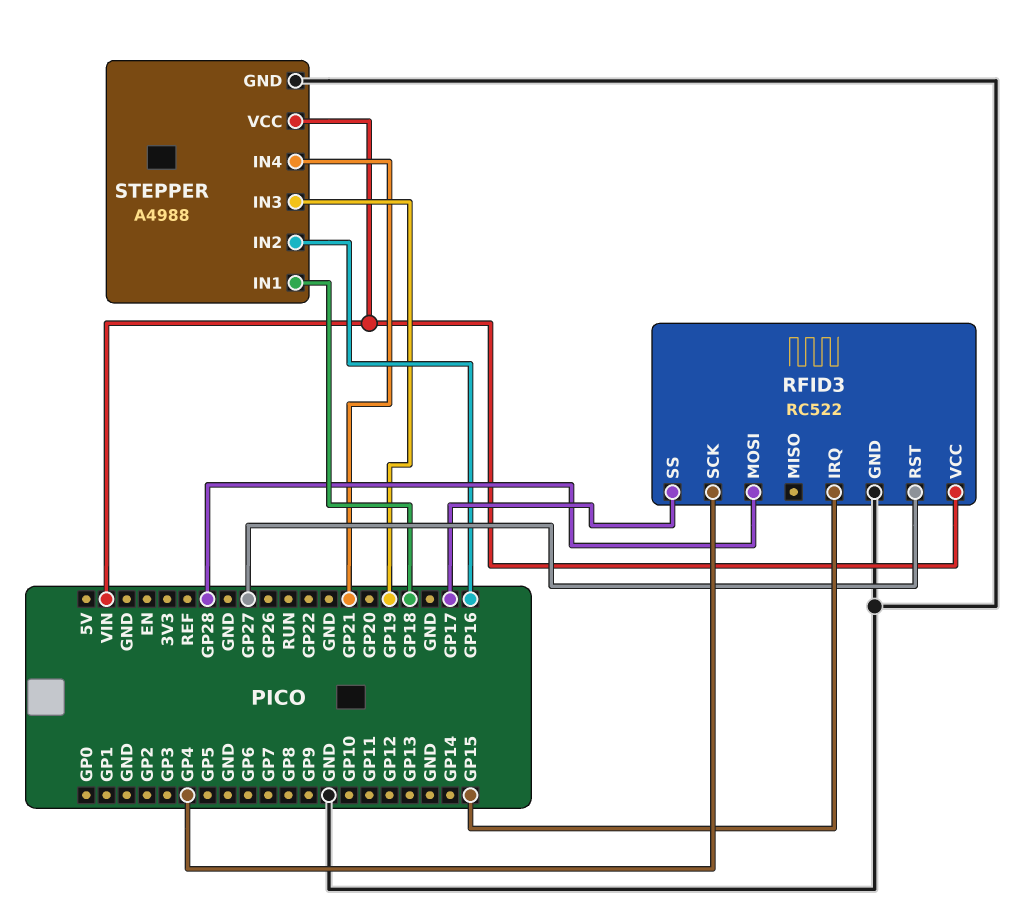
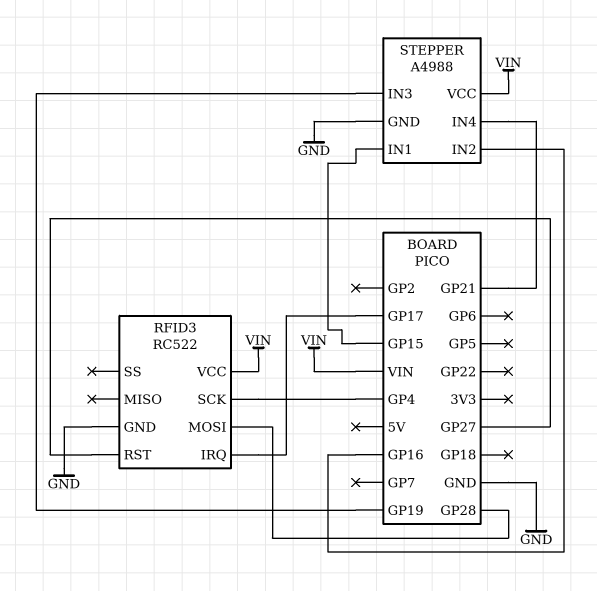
RFID3 pin IRQ: GP15 -> GP17
RFID3 pin SS: GP17 -> none
STEPPER pin IN1: GP18 -> GP15

